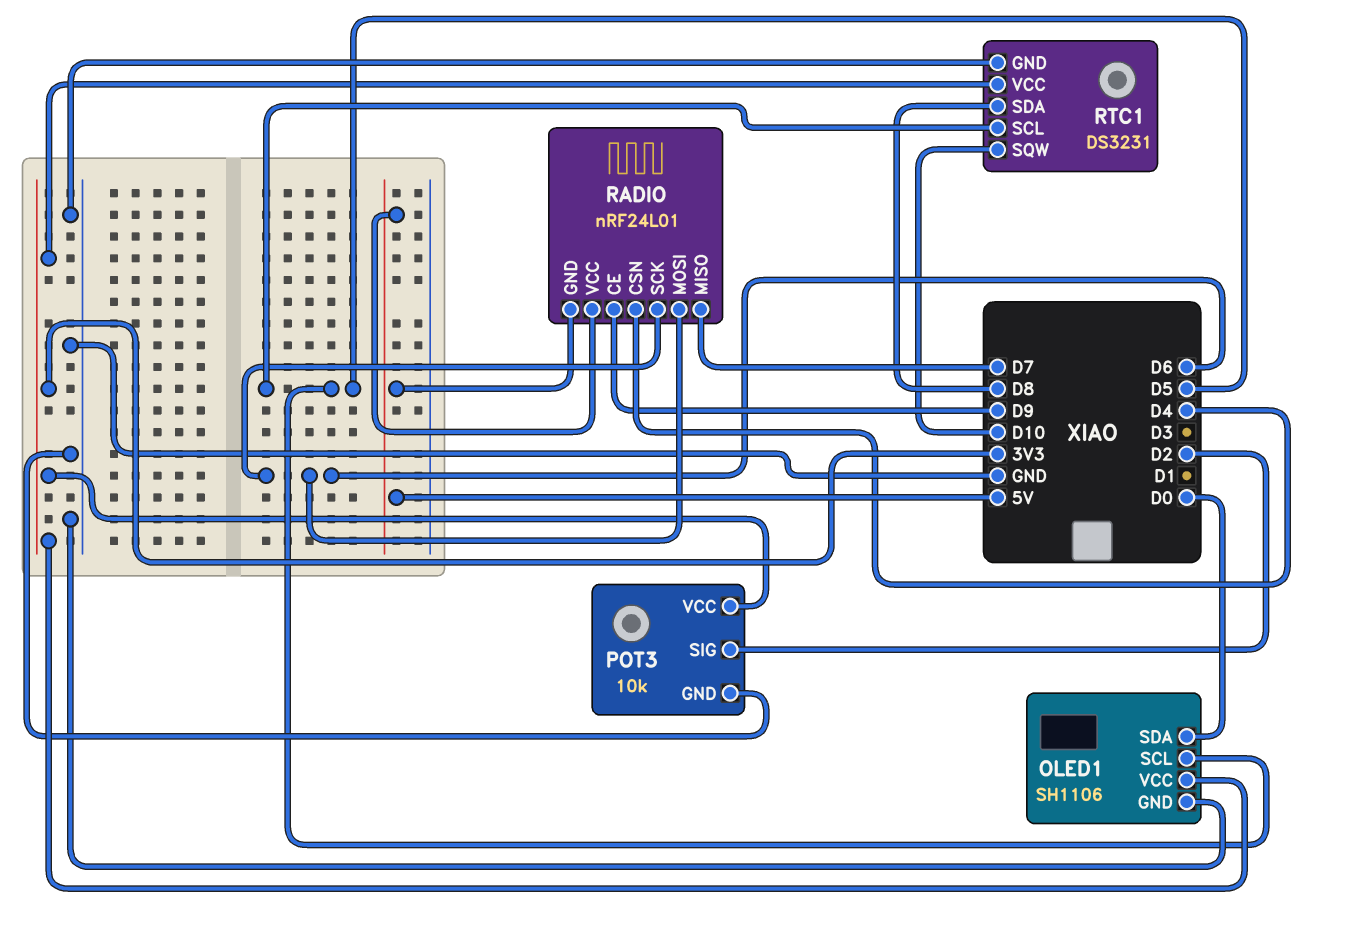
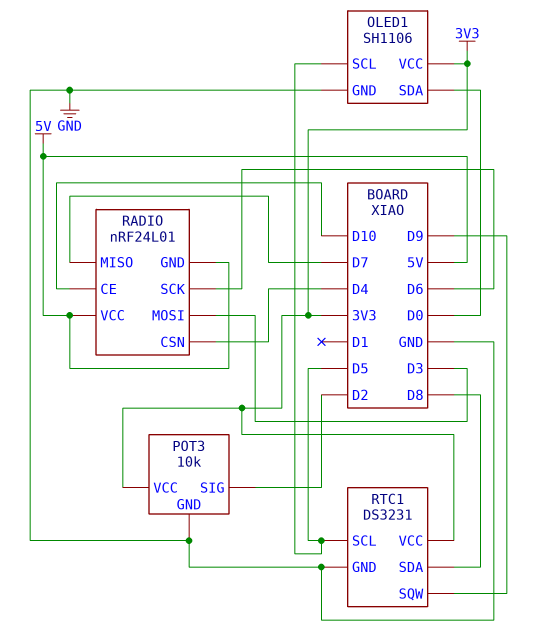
RADIO pin CE: D9 -> D10
RADIO pin MOSI: D6 -> D3
RTC1 pin SQW: D10 -> D9

